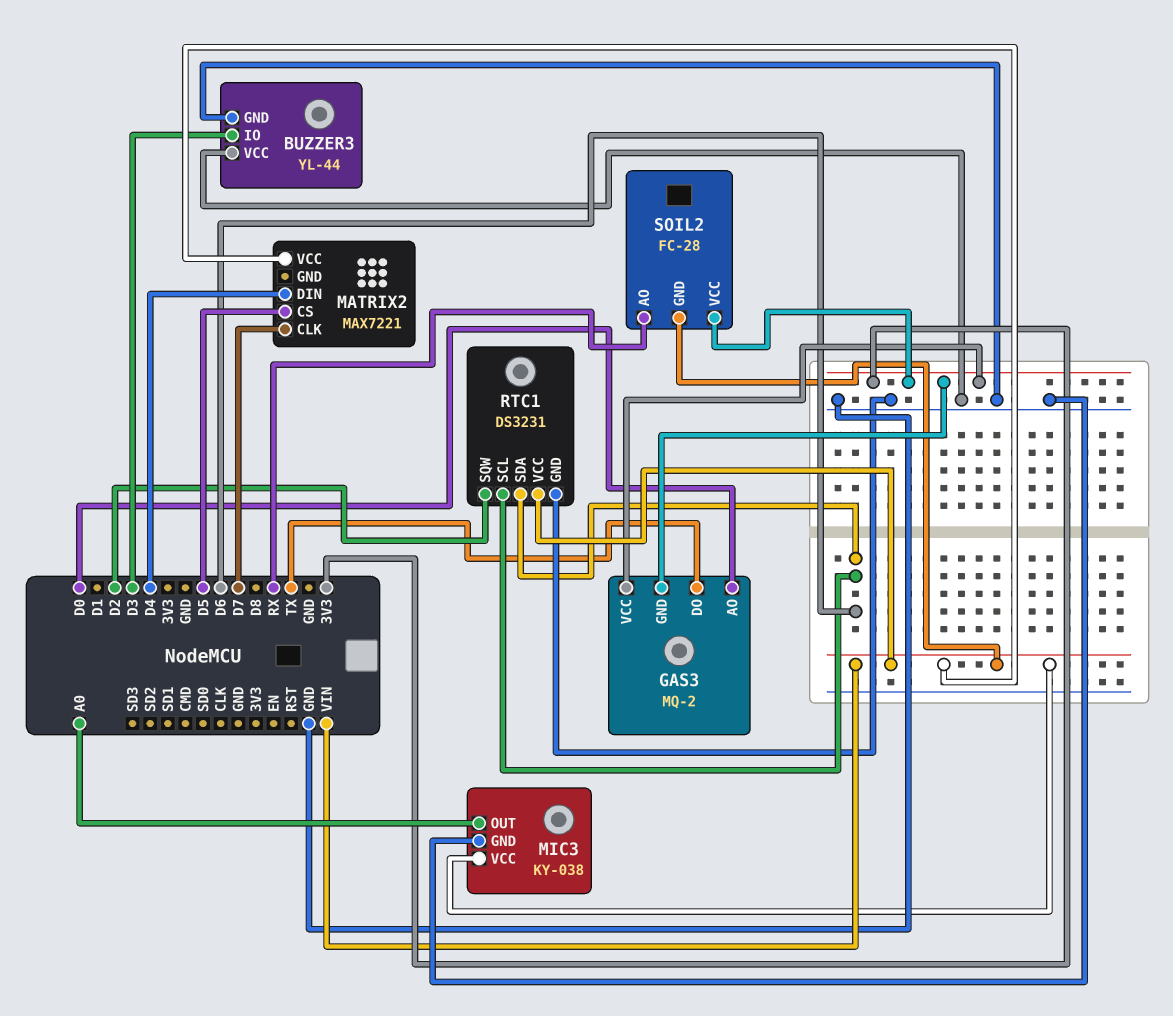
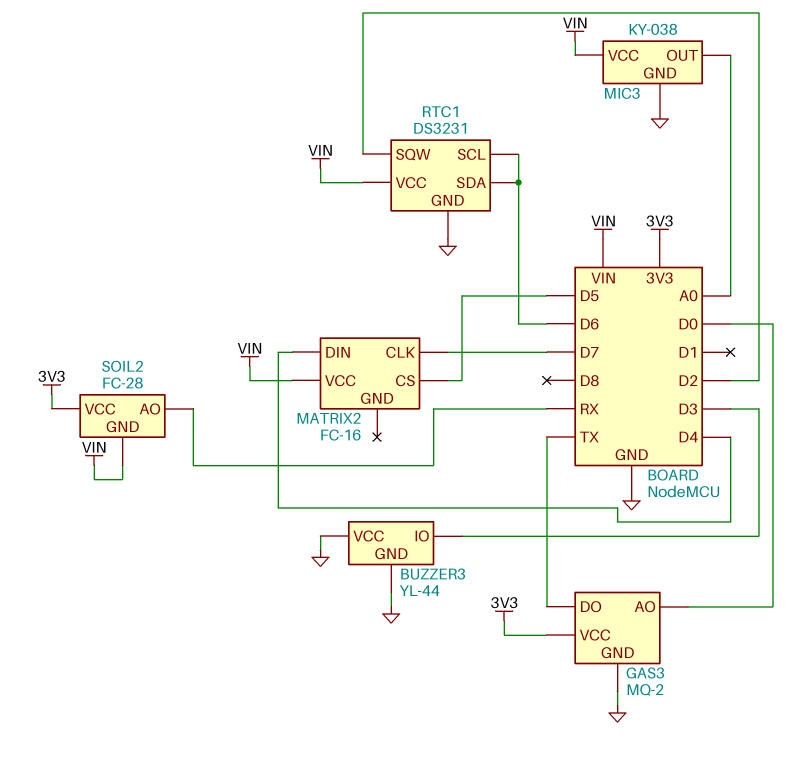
GAS3 pin GND: 3V3 -> GND
MATRIX2: MAX7221 -> FC-16

